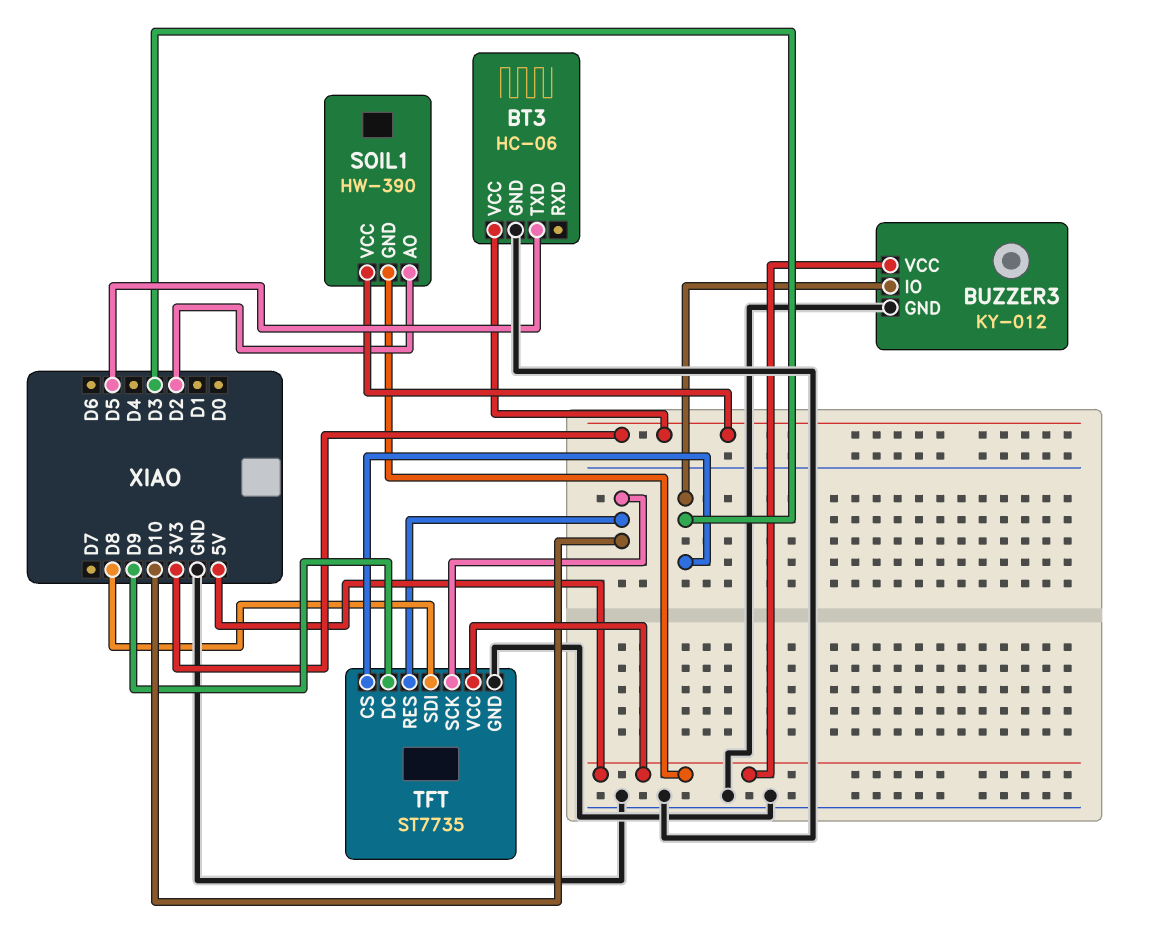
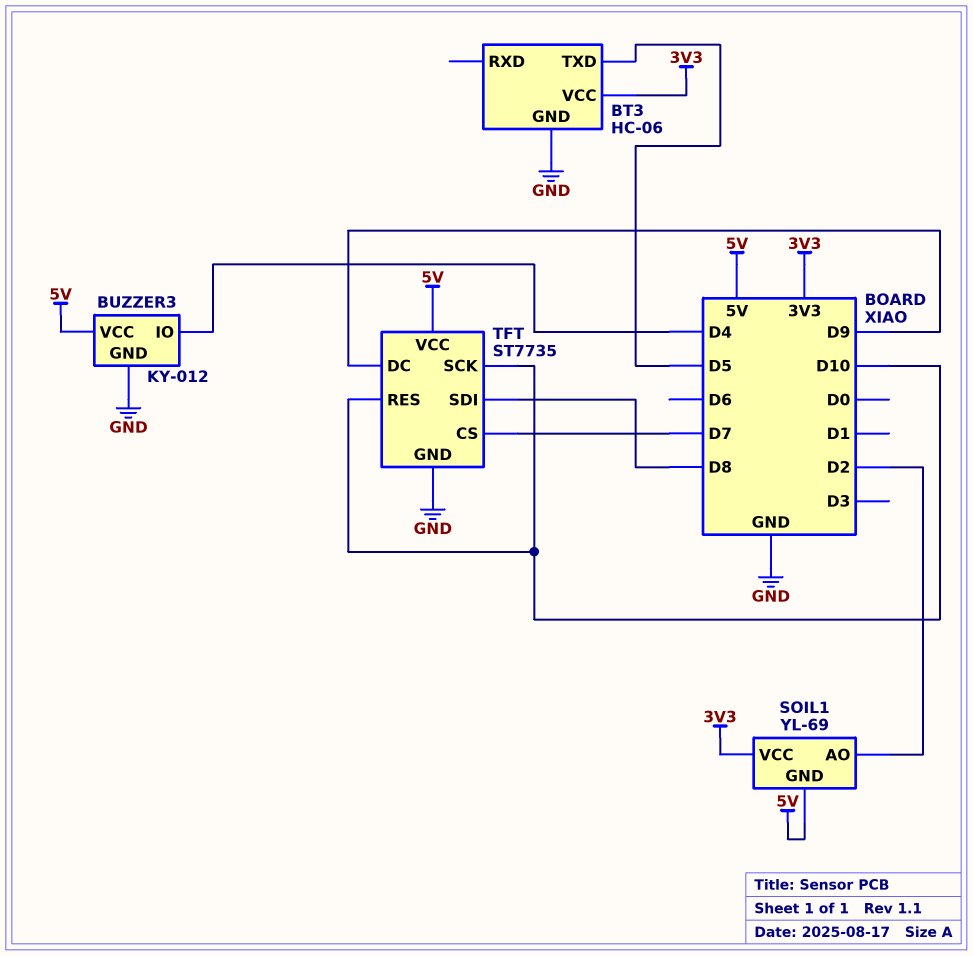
BUZZER3 pin IO: D3 -> D4
SOIL1: HW-390 -> YL-69
TFT pin CS: D3 -> D7

